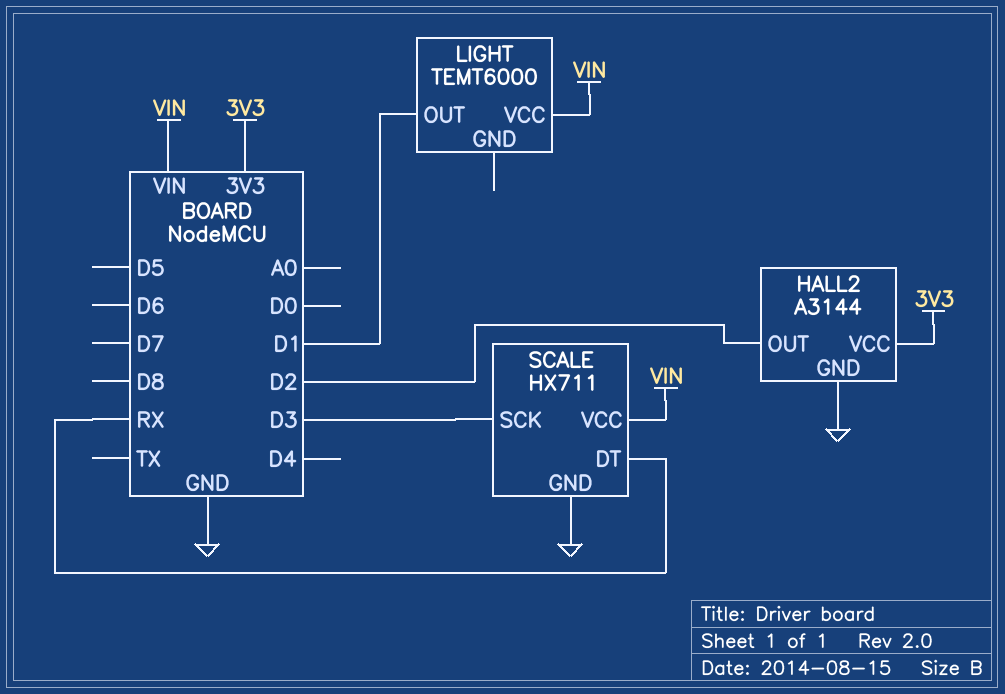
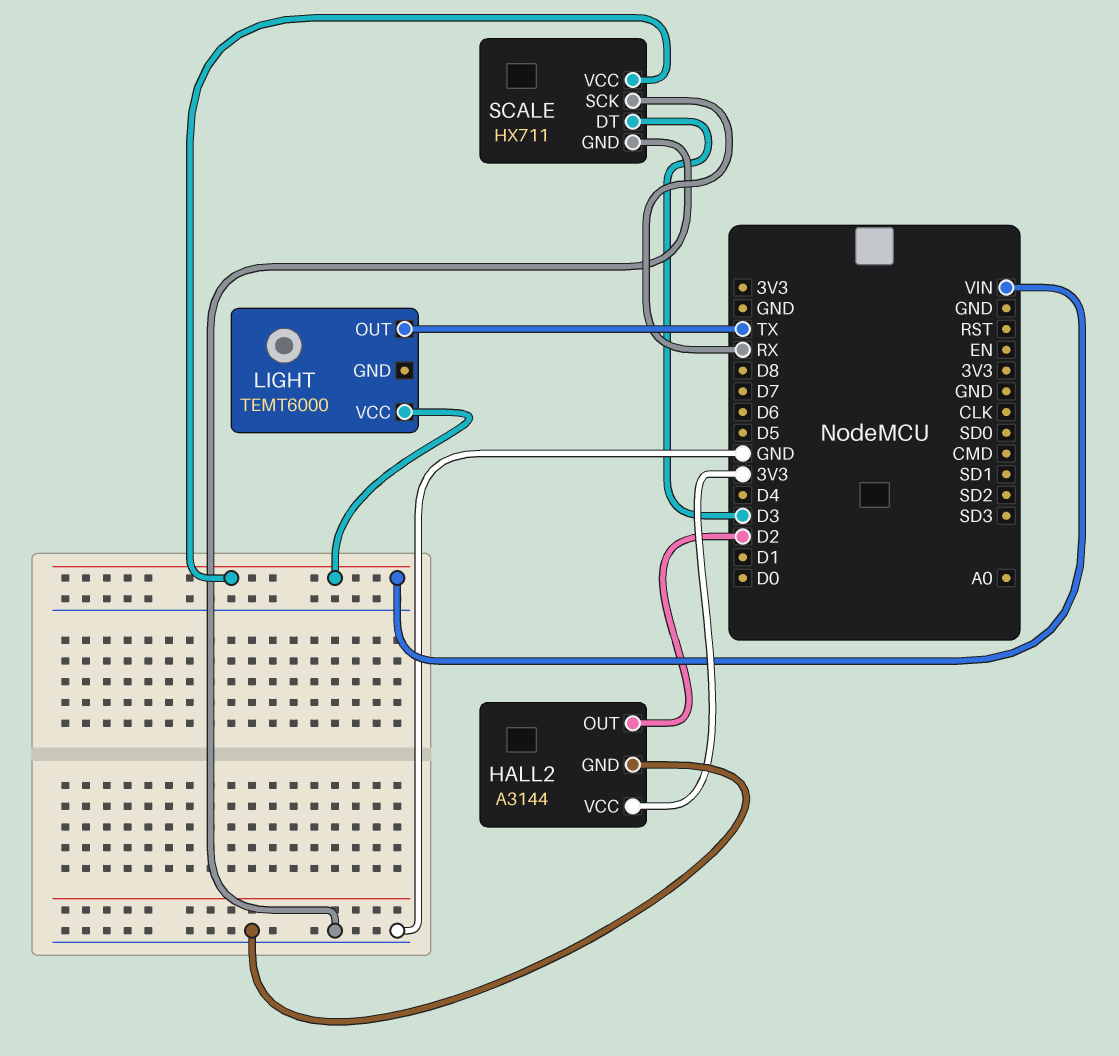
LIGHT pin OUT: D1 -> TX
SCALE pin DT: RX -> D3
SCALE pin SCK: D3 -> RX

